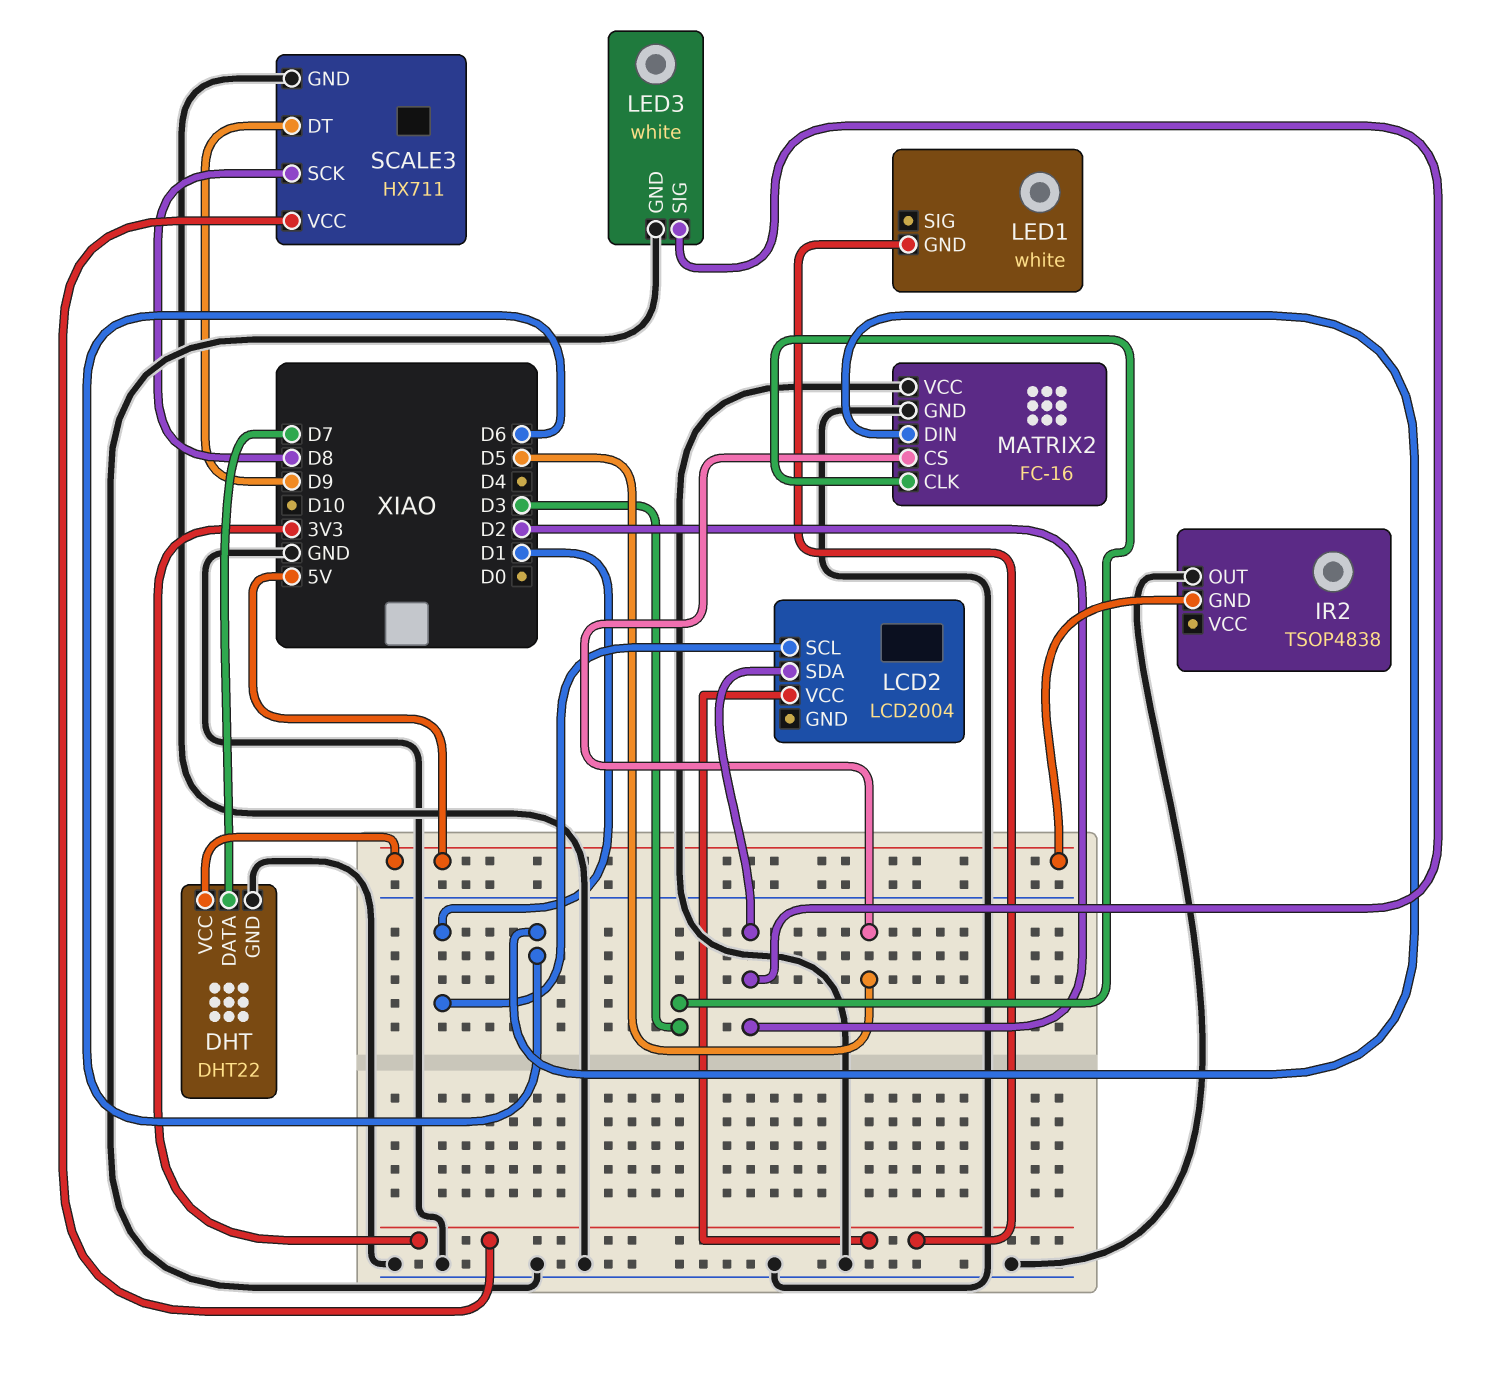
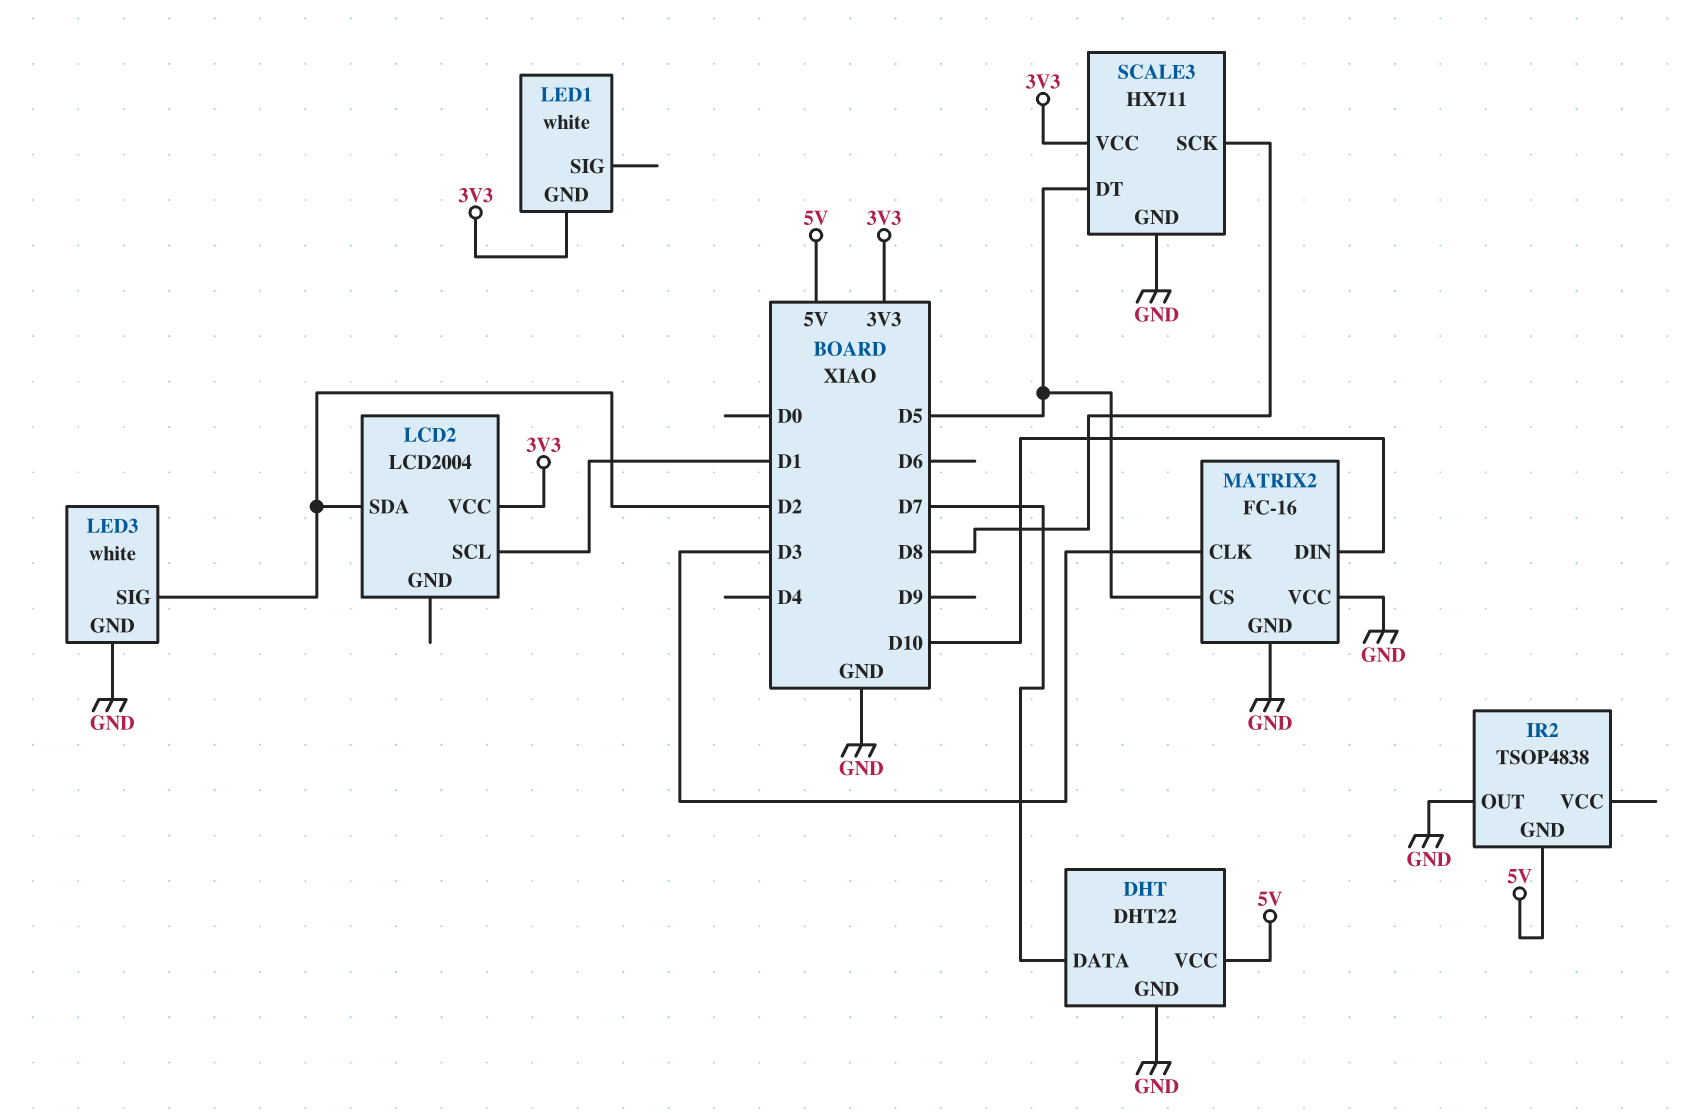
MATRIX2 pin DIN: D6 -> D10
SCALE3 pin DT: D9 -> D5

